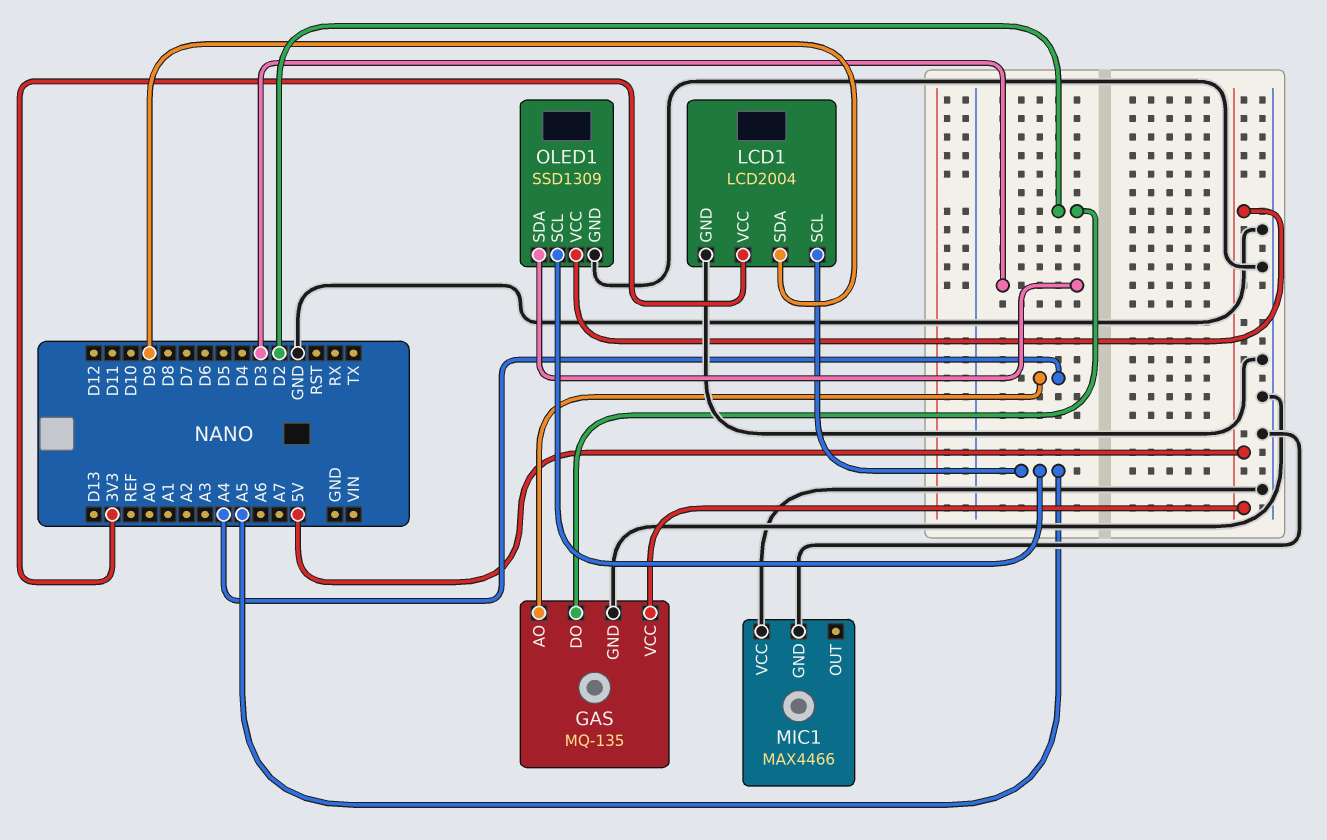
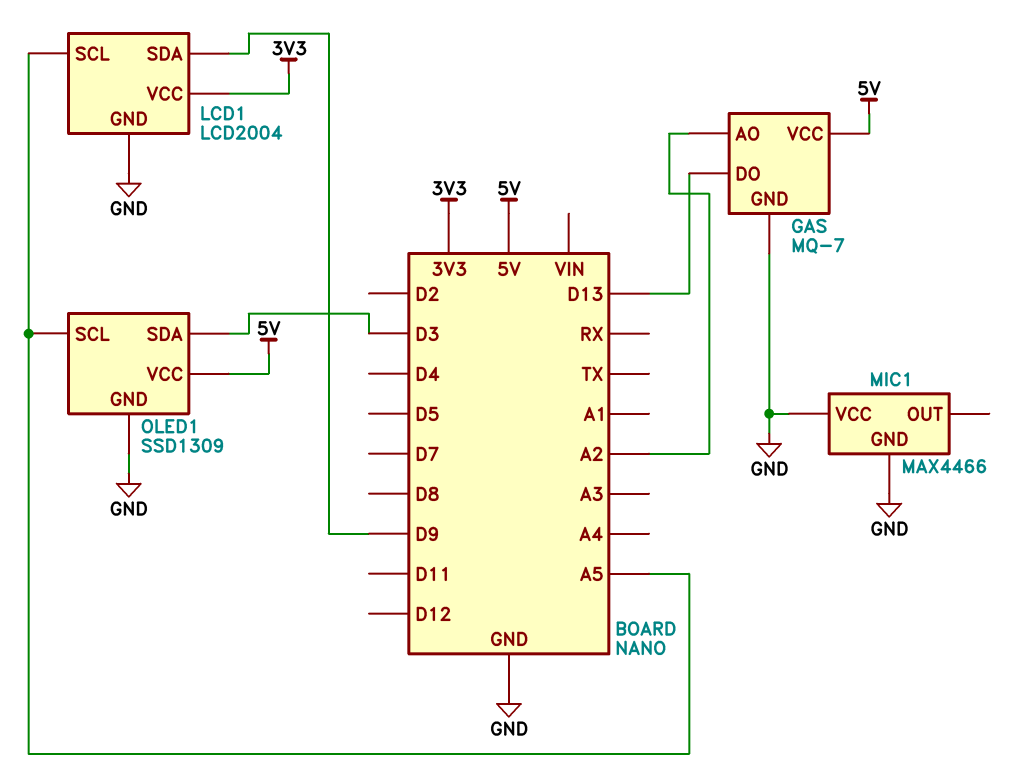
GAS: MQ-135 -> MQ-7
GAS pin AO: A4 -> A2
GAS pin DO: D2 -> D13

